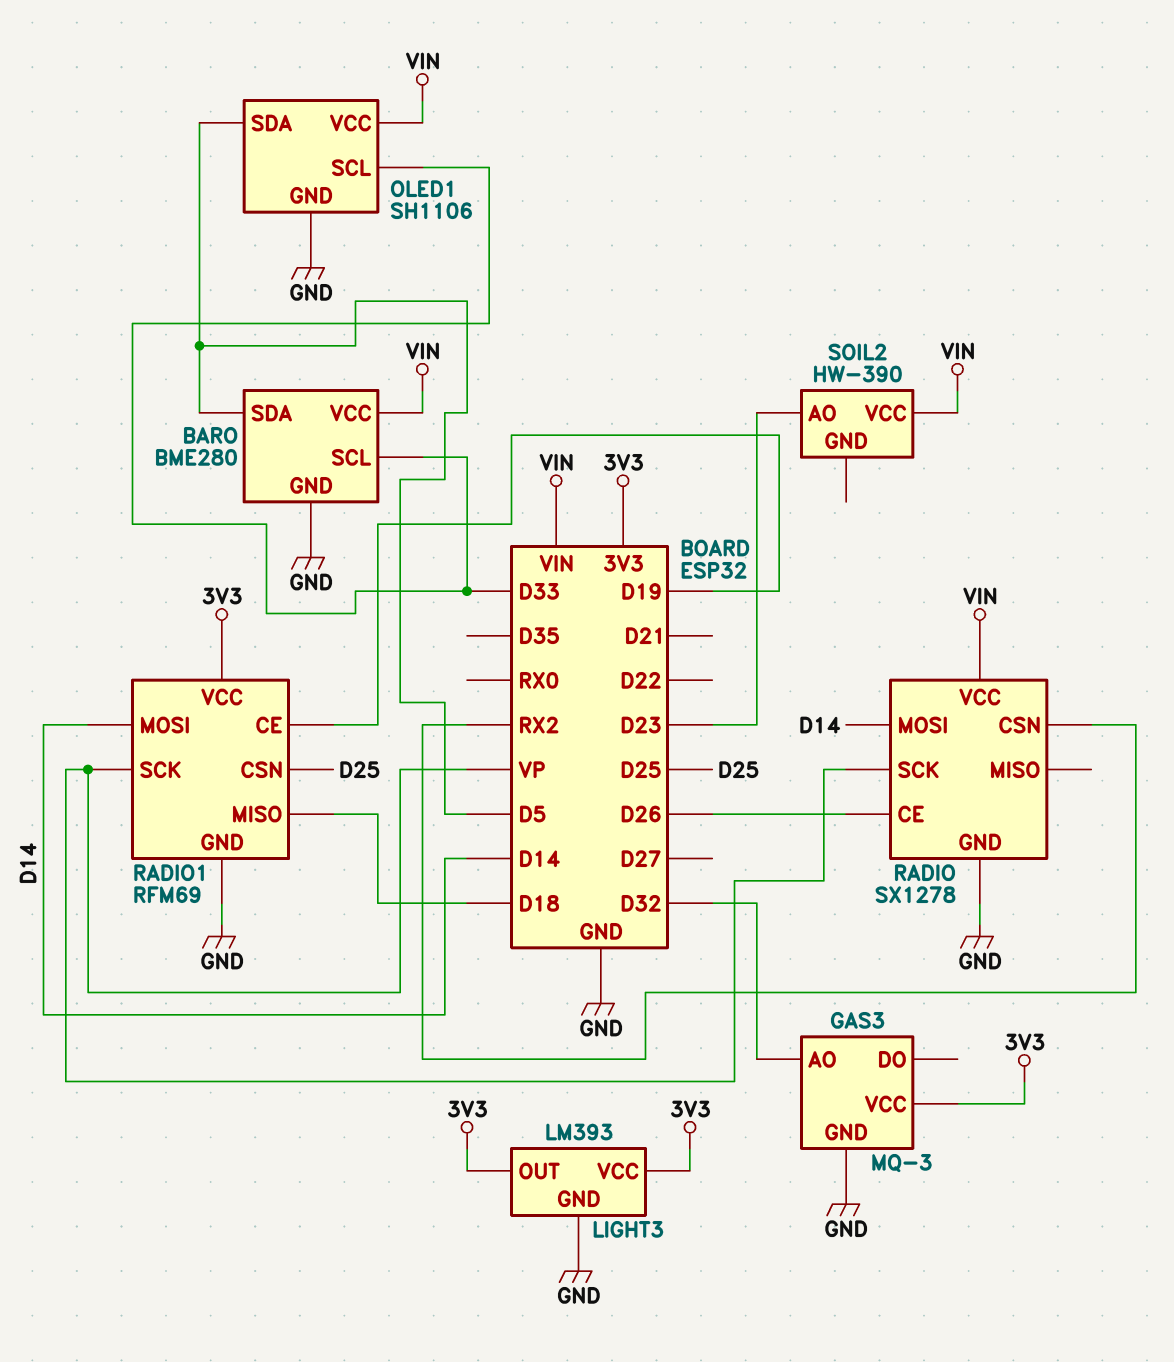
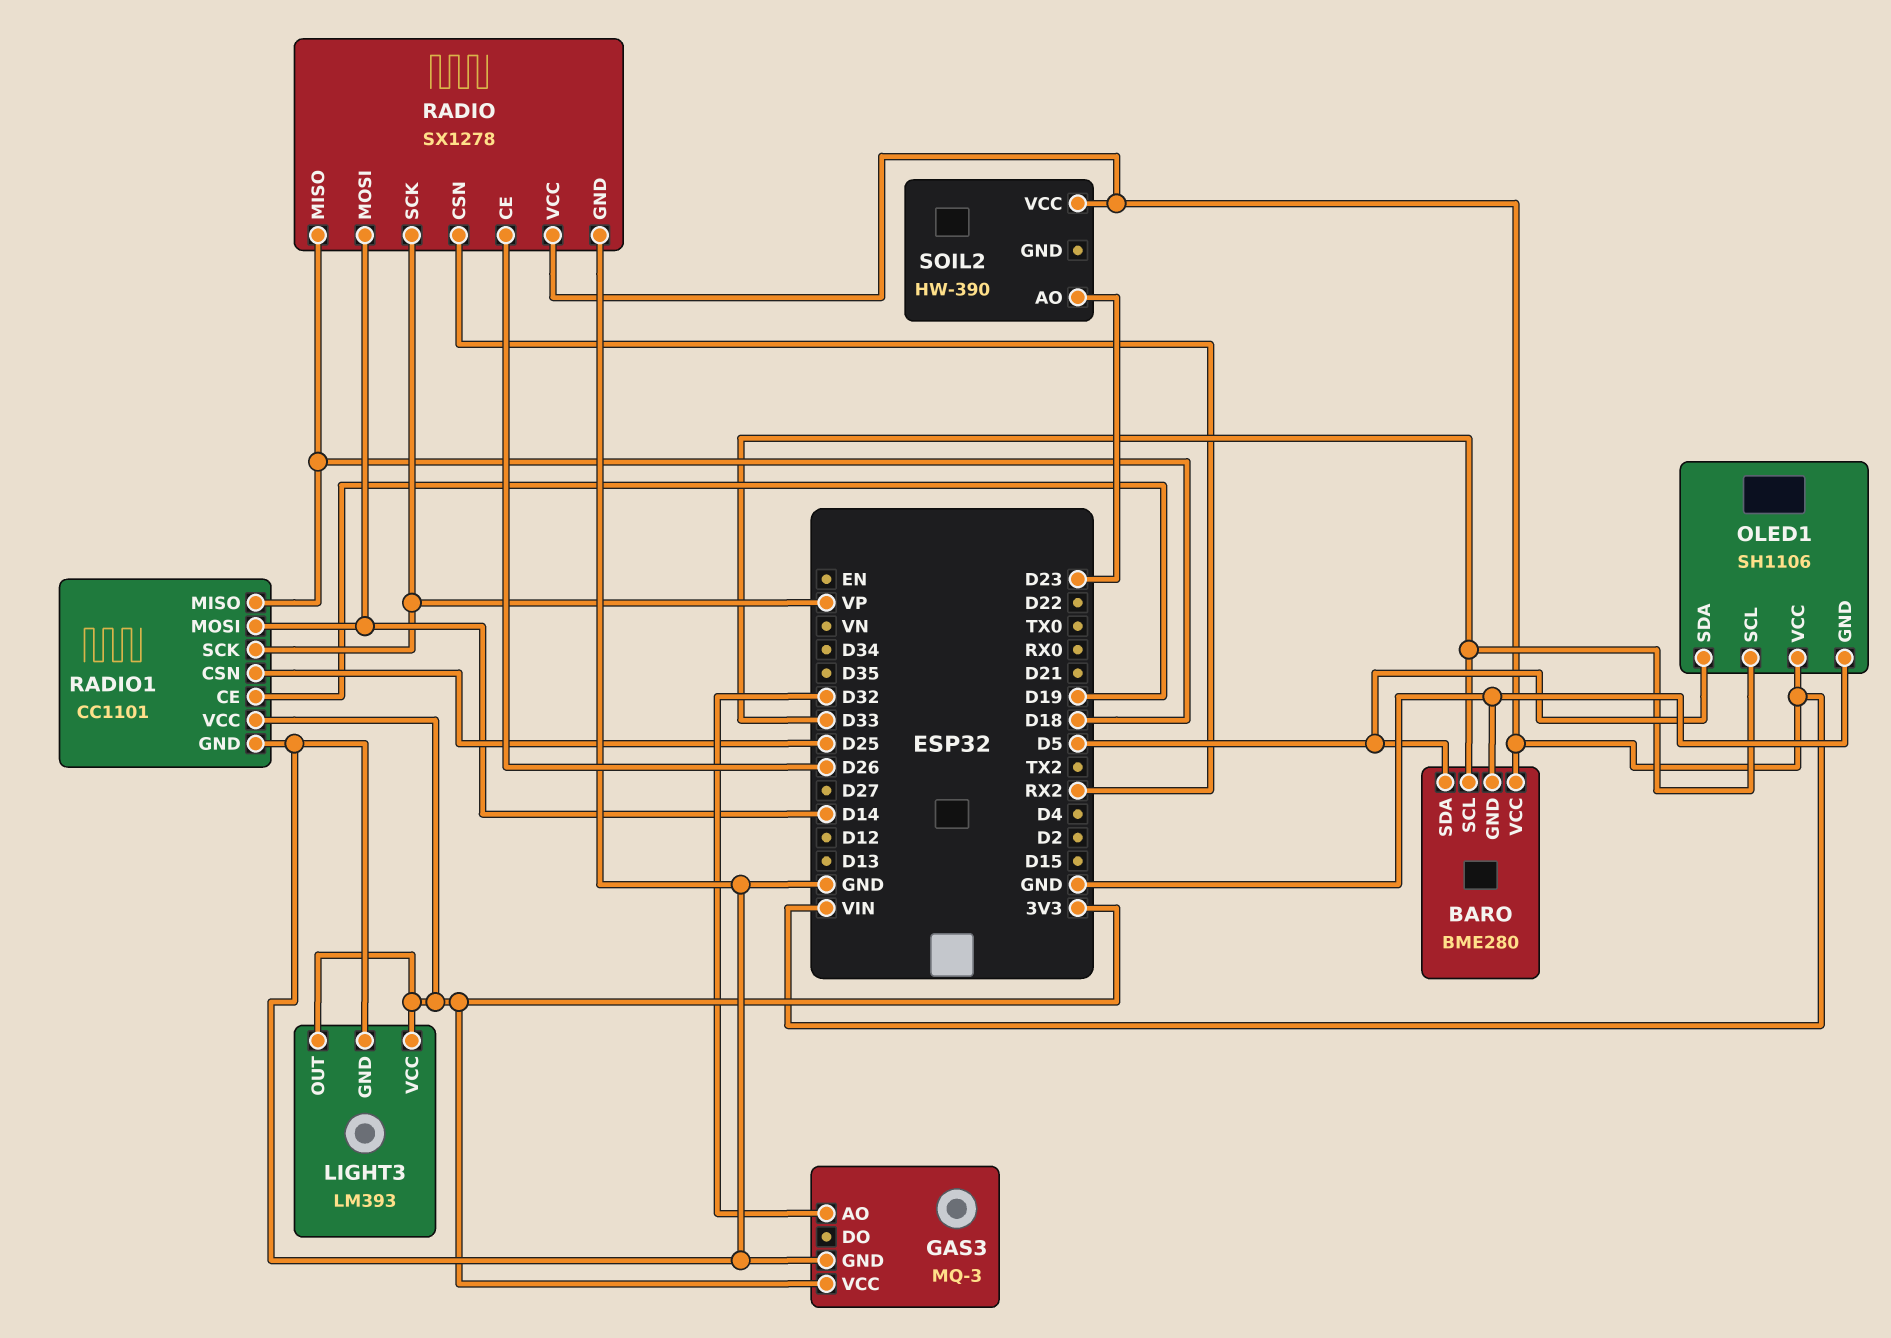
RADIO pin MISO: none -> D18
RADIO1: RFM69 -> CC1101

